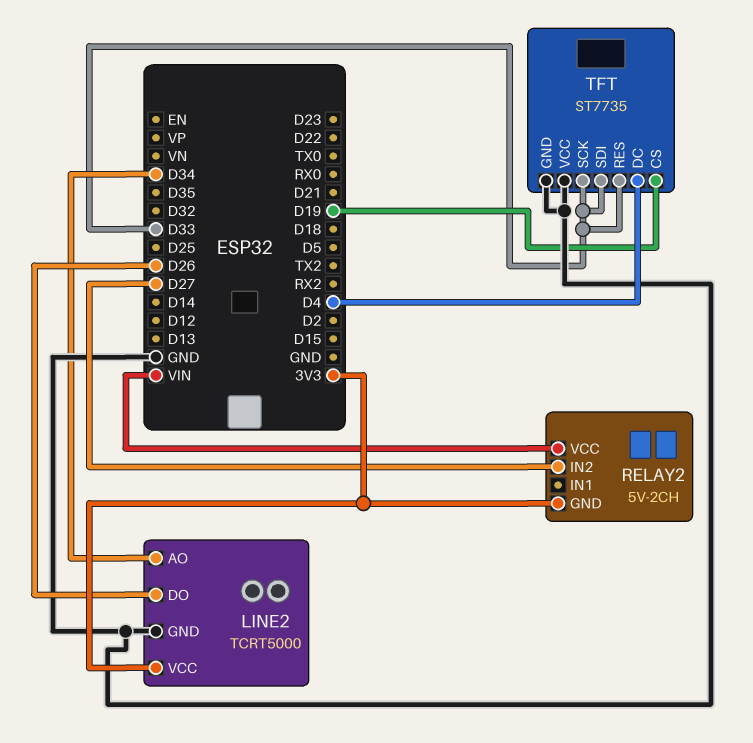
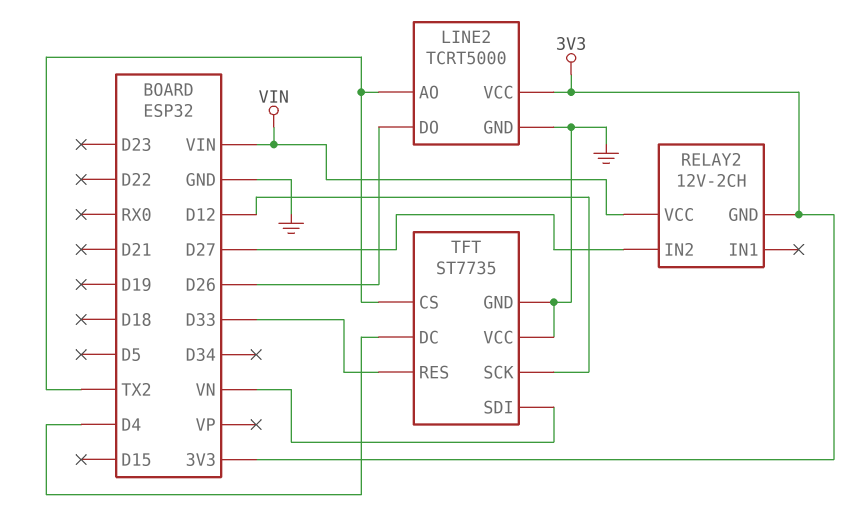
LINE2 pin AO: D34 -> TX2
RELAY2: 5V-2CH -> 12V-2CH
TFT pin CS: D19 -> TX2
TFT pin SCK: D33 -> D12
TFT pin SDI: D33 -> VN

